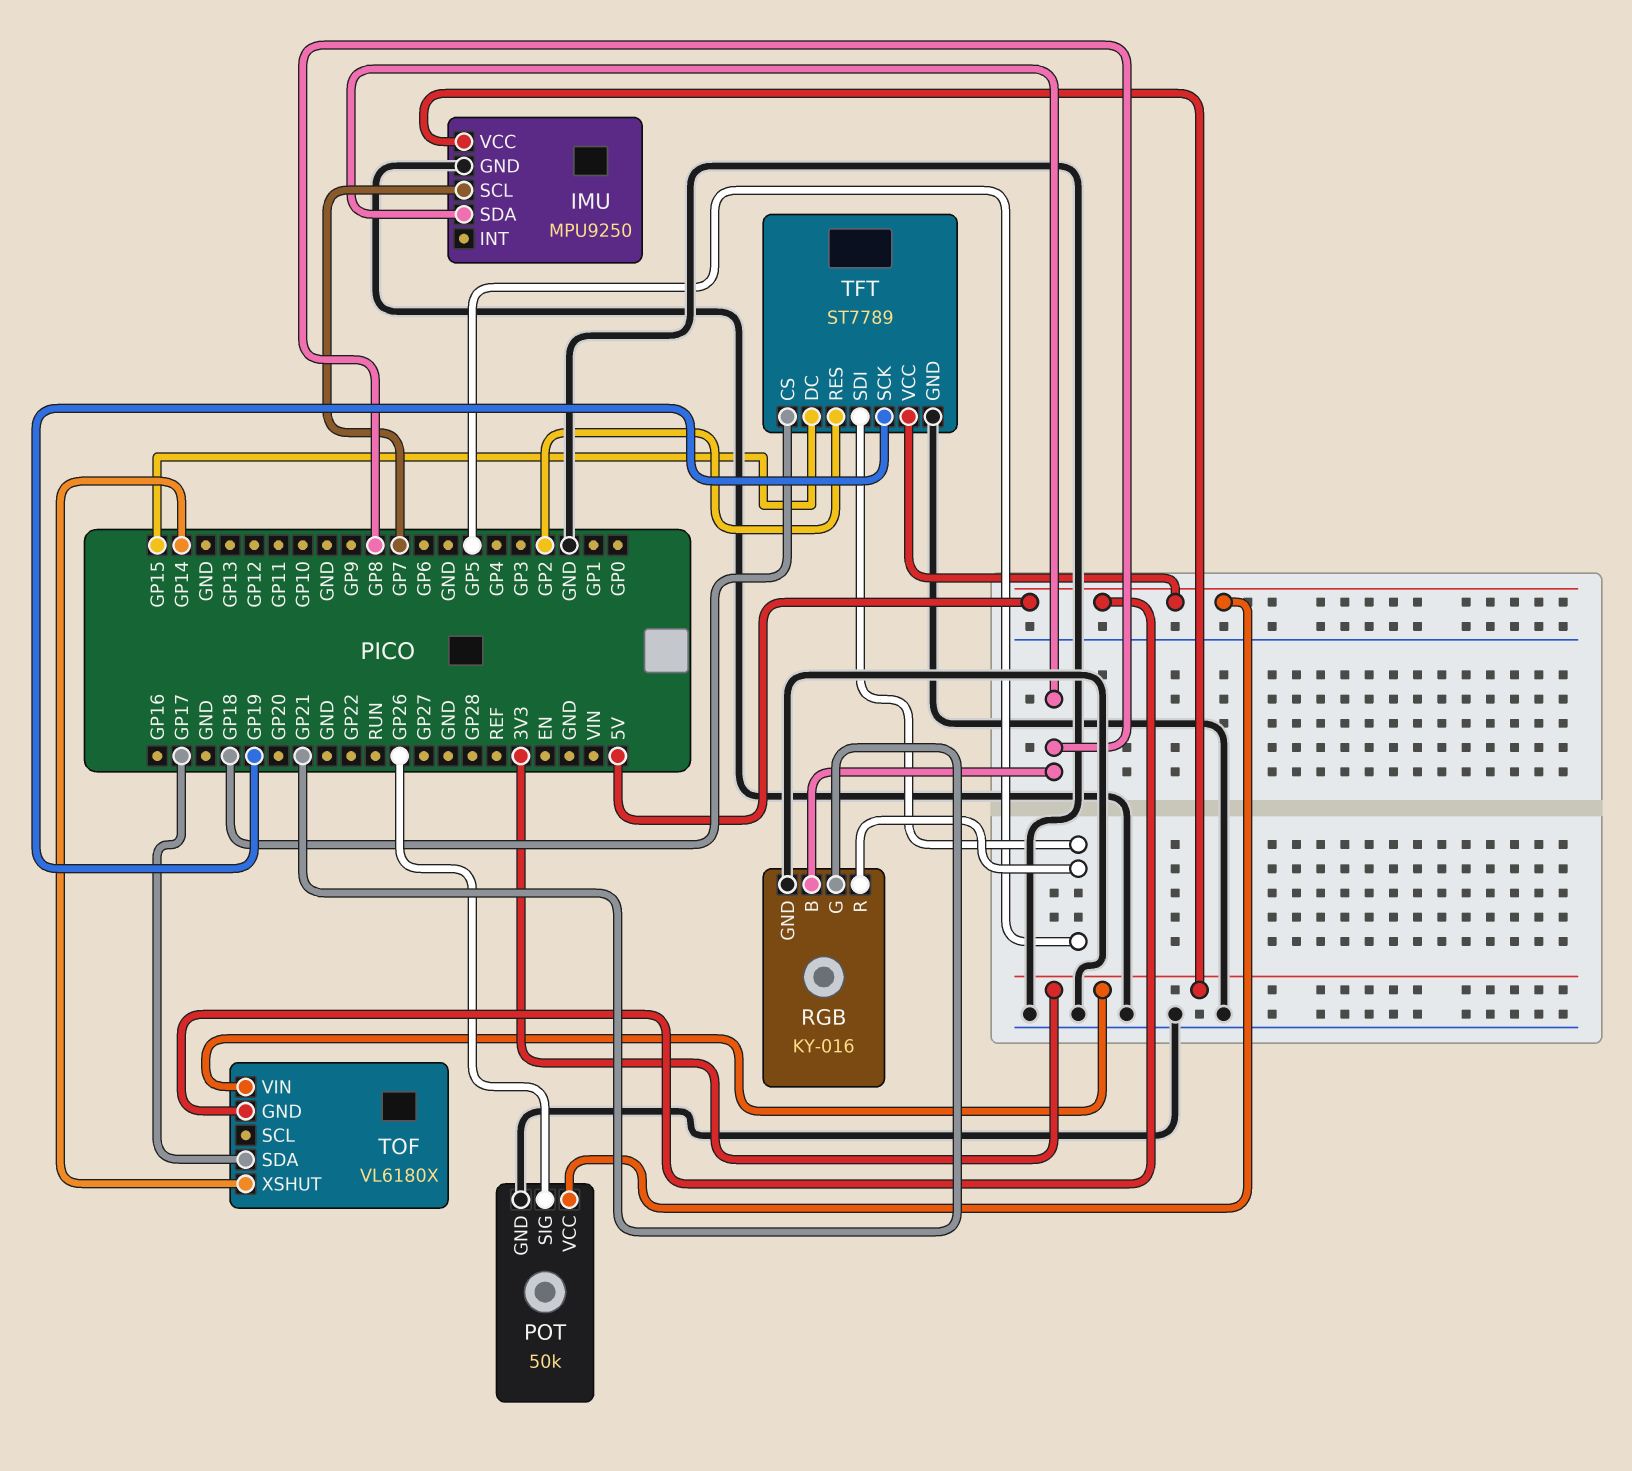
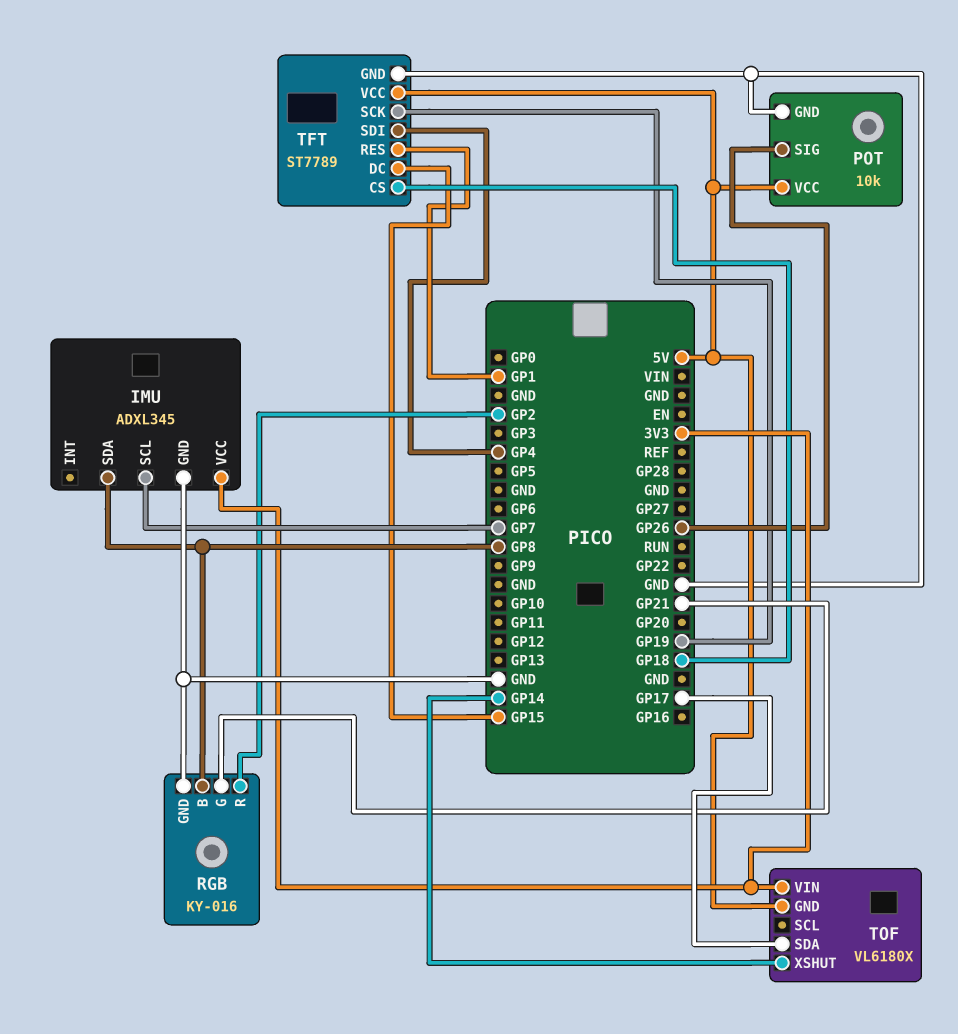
IMU: MPU9250 -> ADXL345
POT: 50k -> 10k
RGB pin R: GP5 -> GP2
TFT pin RES: GP2 -> GP1
TFT pin SDI: GP5 -> GP4

